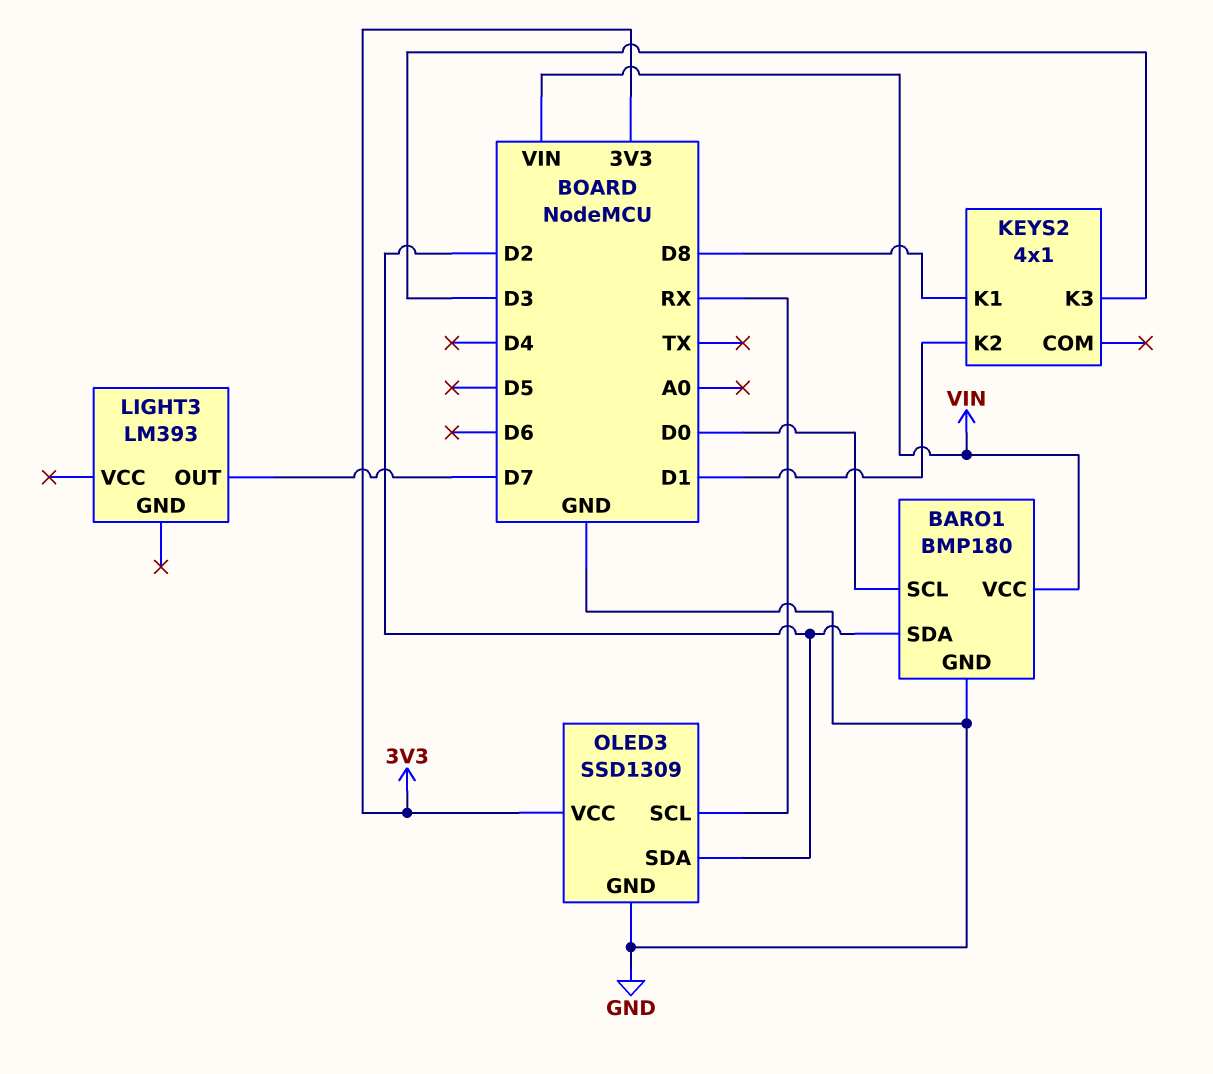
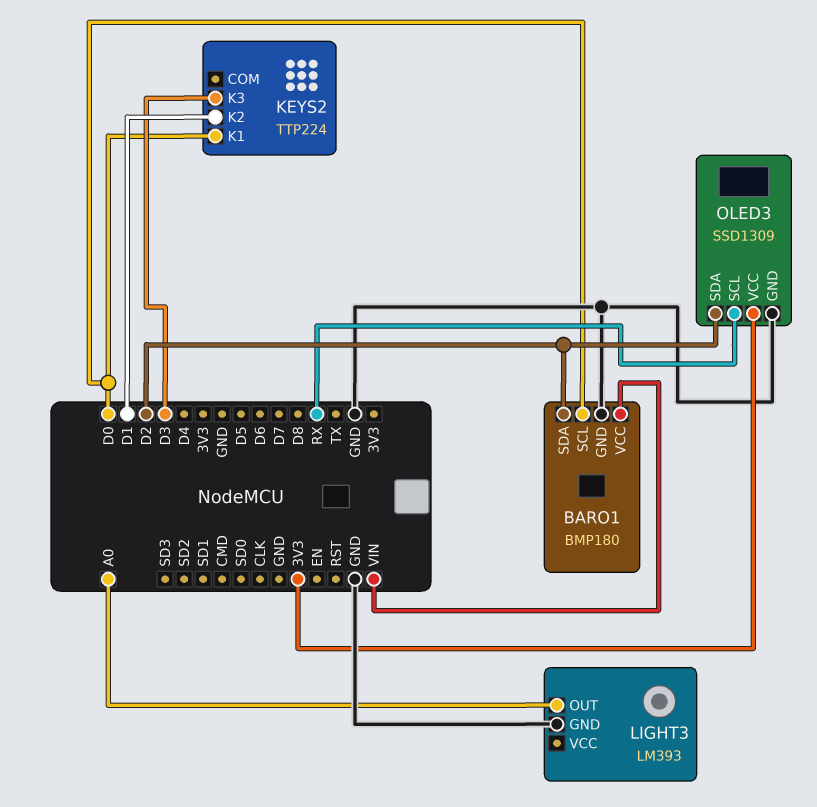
KEYS2: 4x1 -> TTP224
KEYS2 pin K1: D8 -> D0
LIGHT3 pin GND: none -> GND
LIGHT3 pin OUT: D7 -> A0

